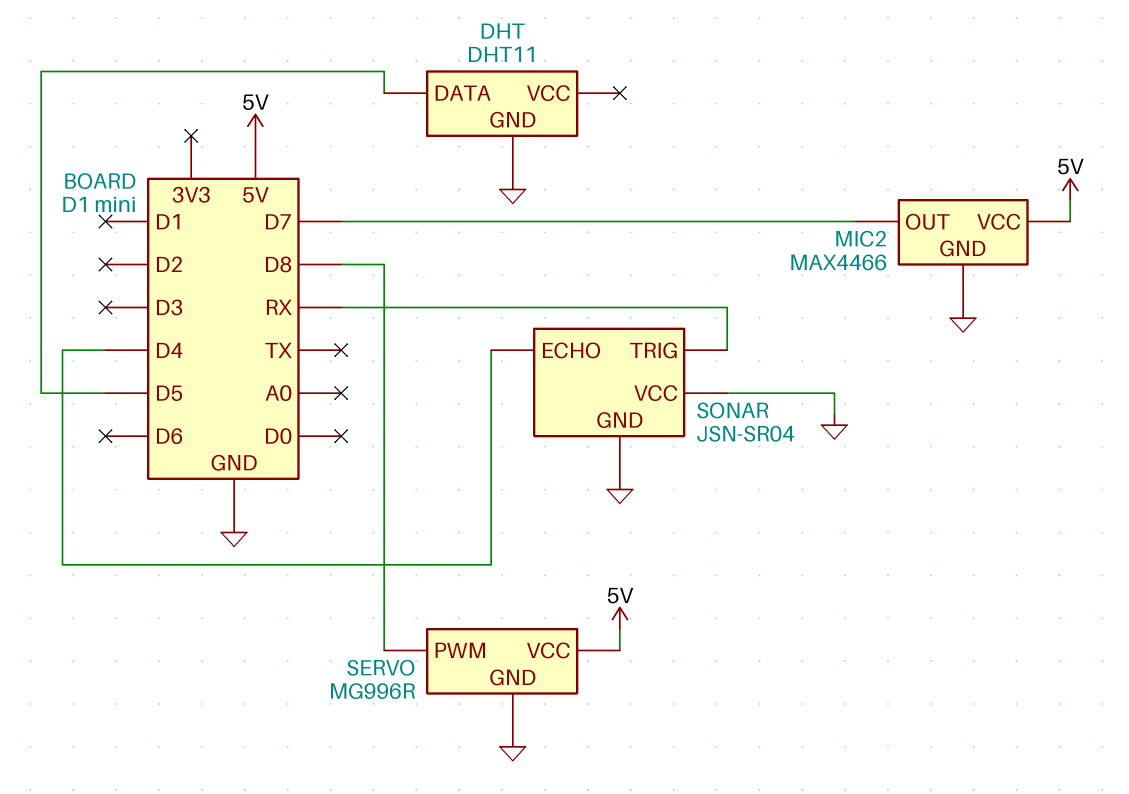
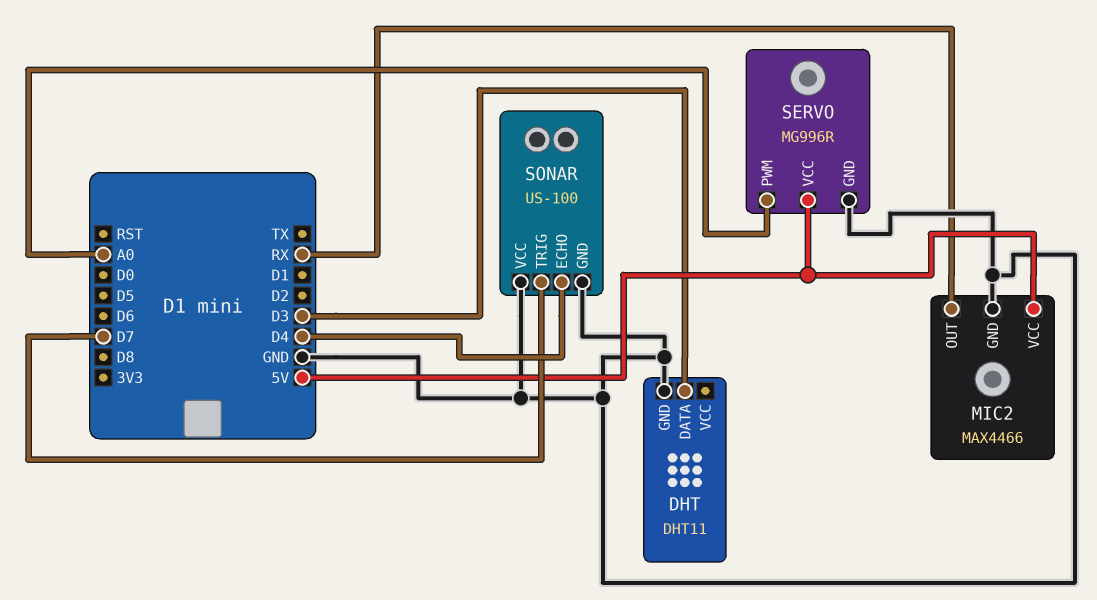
DHT pin DATA: D5 -> D3
MIC2 pin OUT: D7 -> RX
SERVO pin PWM: D8 -> A0
SONAR: JSN-SR04 -> US-100
SONAR pin TRIG: RX -> D7

